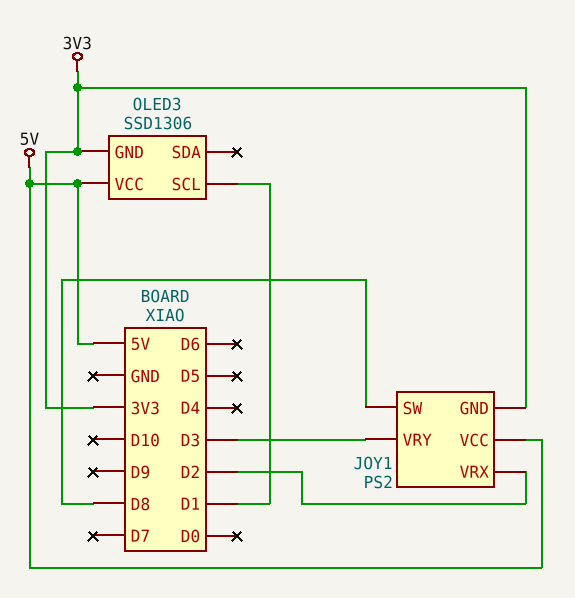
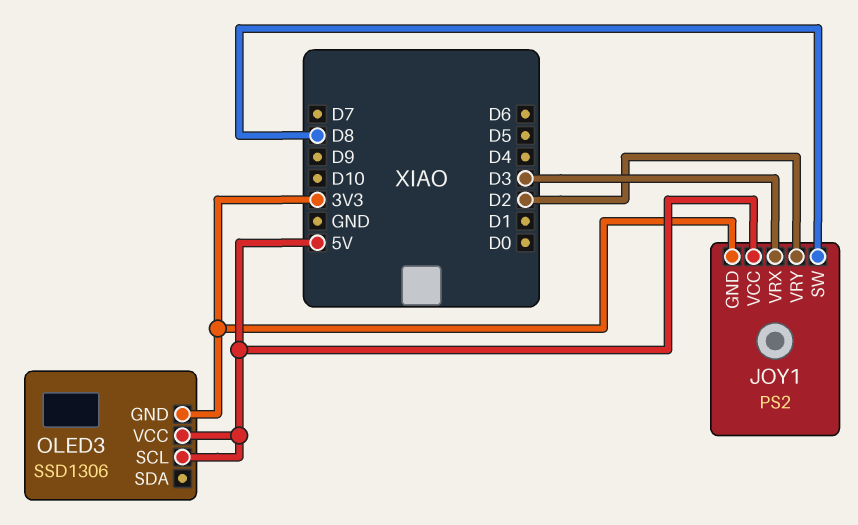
JOY1 pin VRX: D2 -> D3
JOY1 pin VRY: D3 -> D2
OLED3 pin SCL: D1 -> 5V

